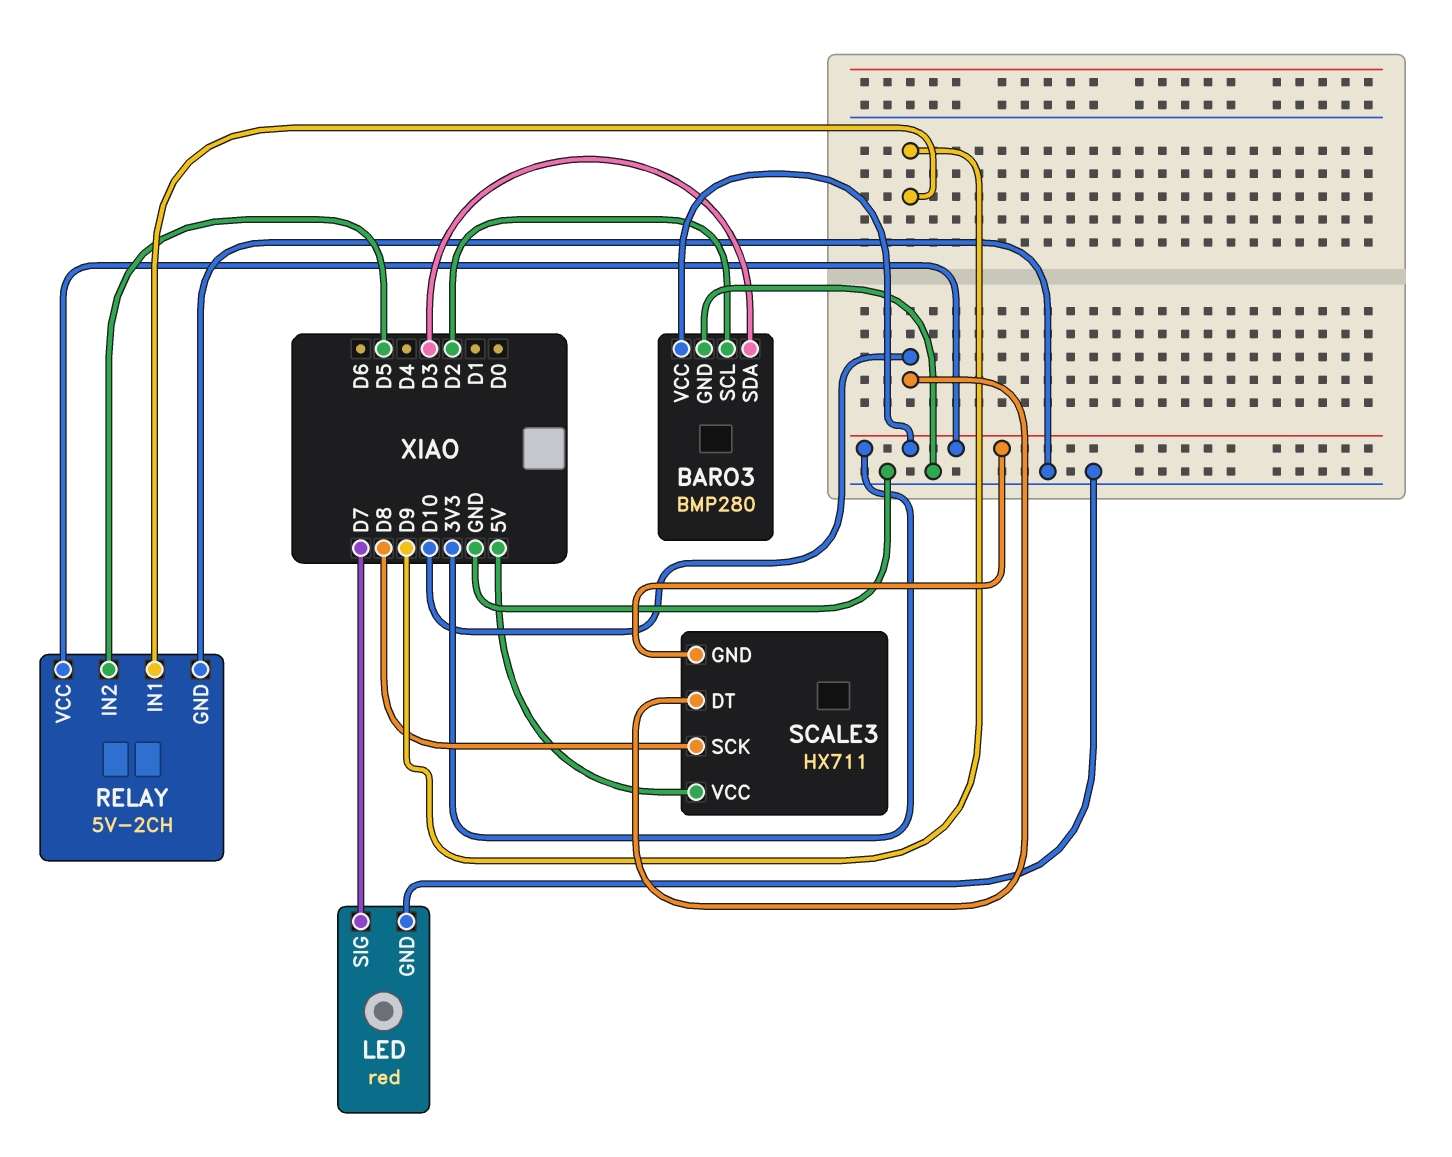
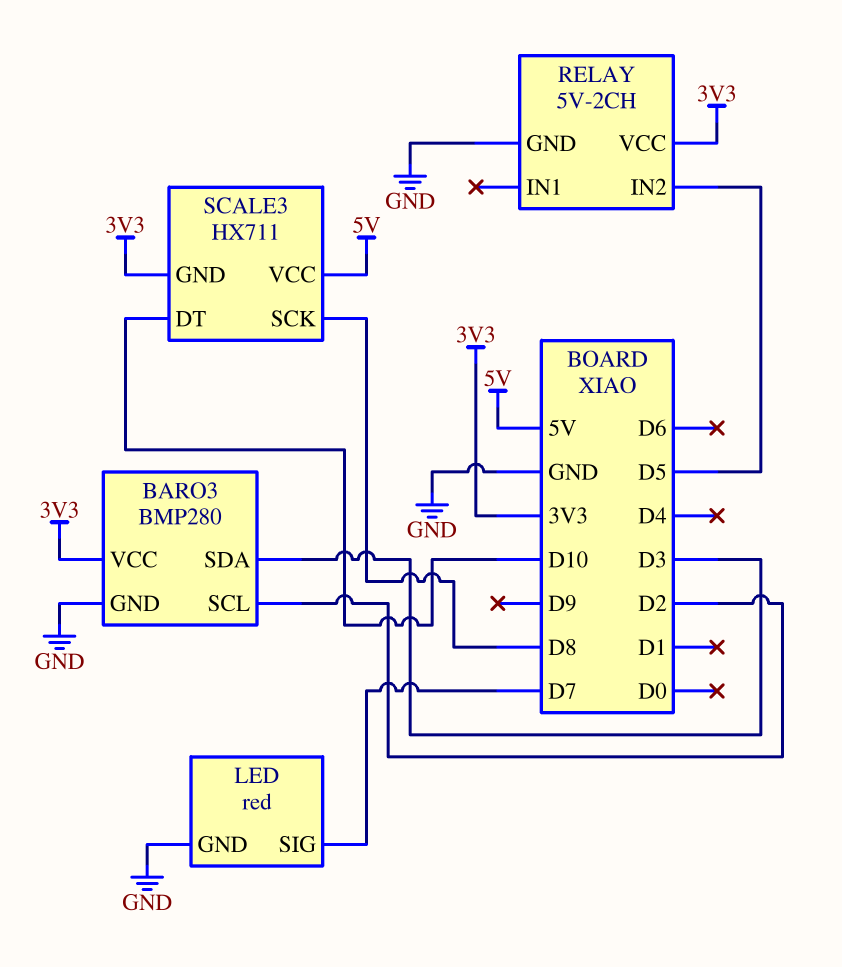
RELAY pin IN1: D9 -> none

